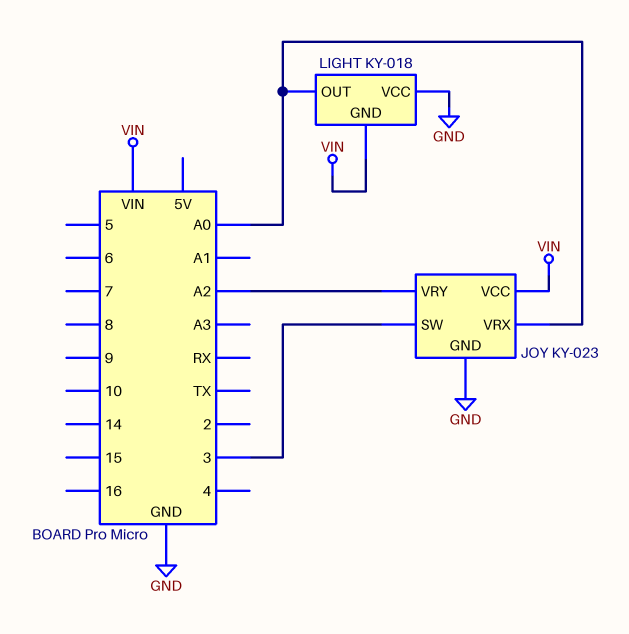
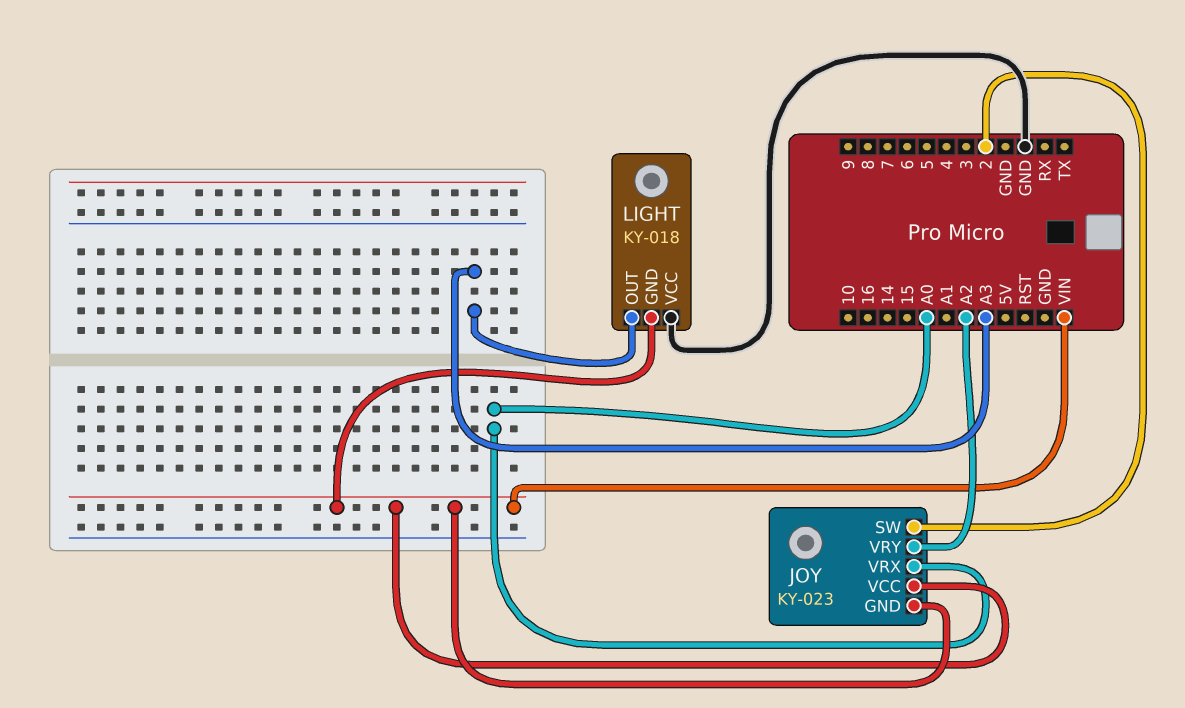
JOY pin GND: GND -> VIN
JOY pin SW: 3 -> 2
LIGHT pin OUT: A0 -> A3

